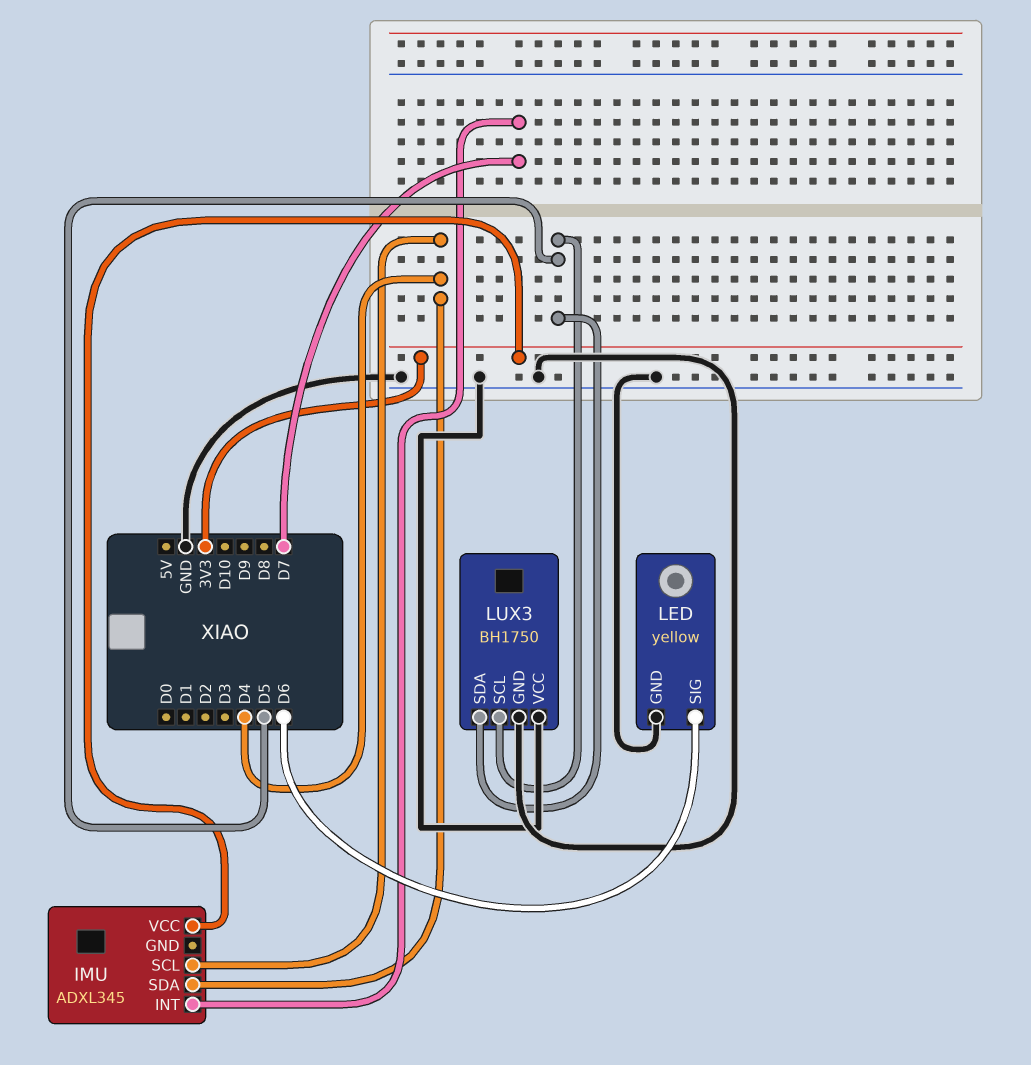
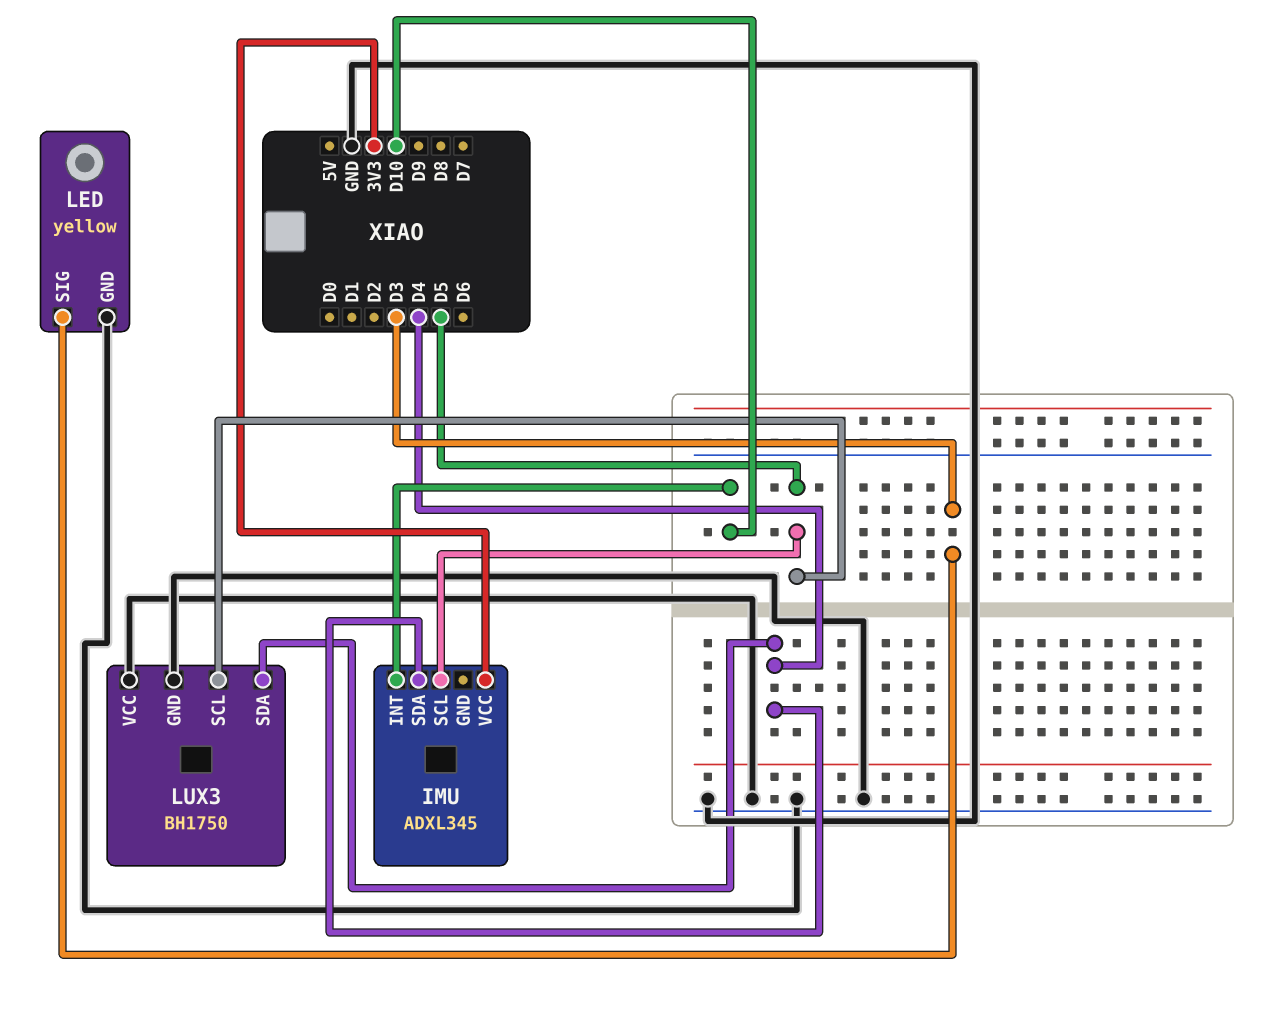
IMU pin INT: D7 -> D10
IMU pin SCL: D4 -> D5
LED pin SIG: D6 -> D3
LUX3 pin SDA: D5 -> D4

